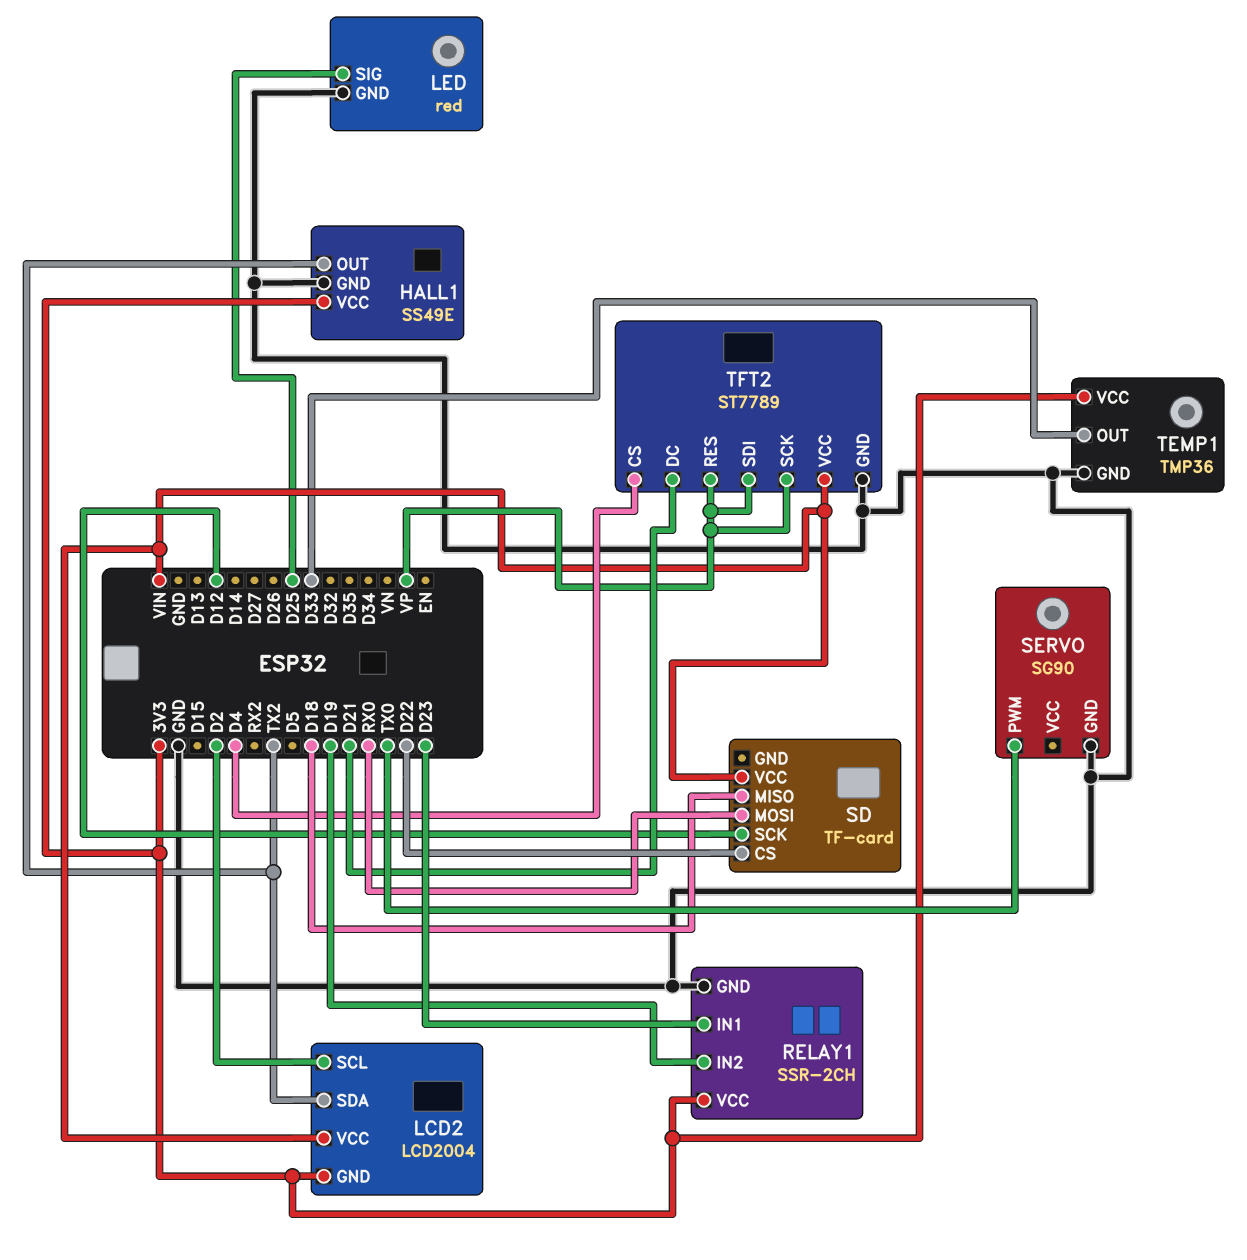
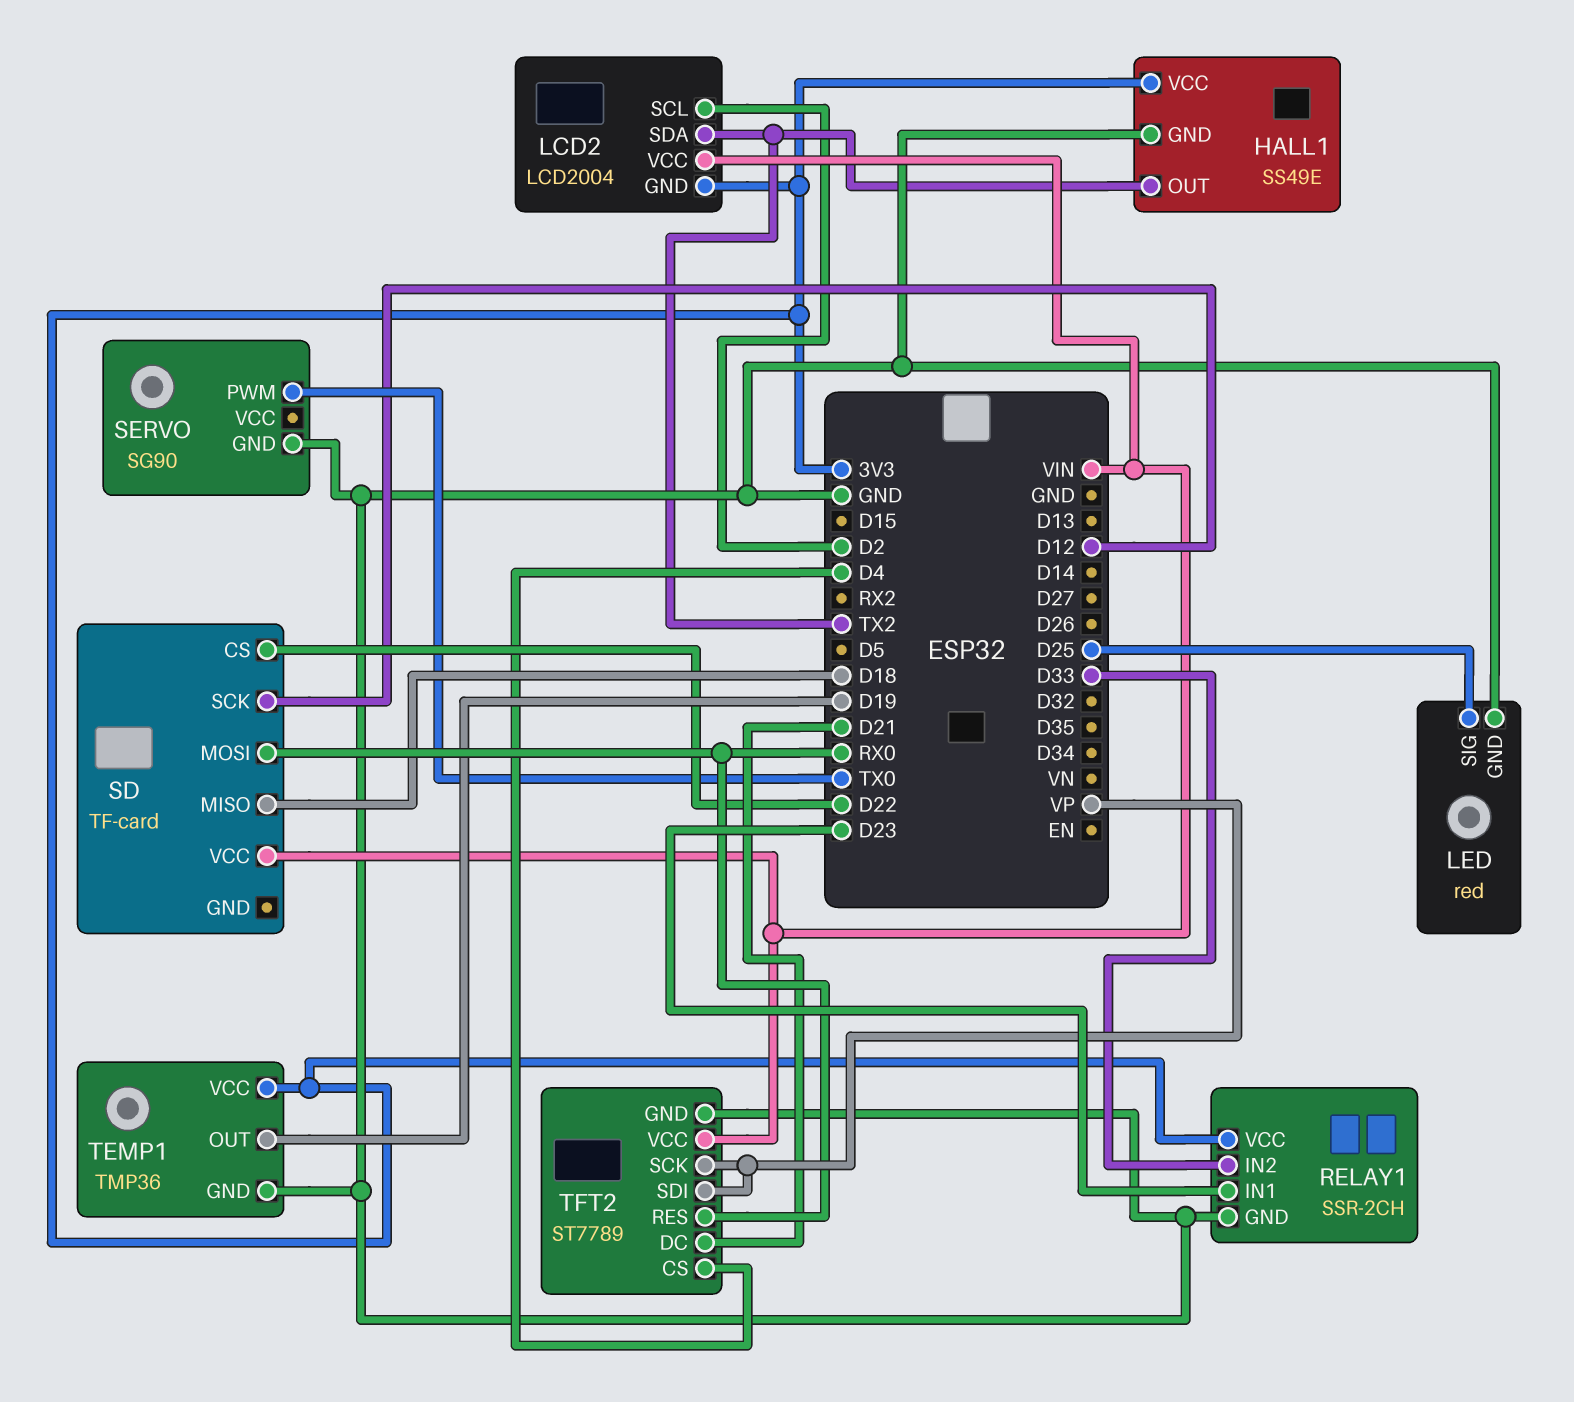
RELAY1 pin IN2: D19 -> D33
TEMP1 pin OUT: D33 -> D19
TFT2 pin RES: VP -> RX0

